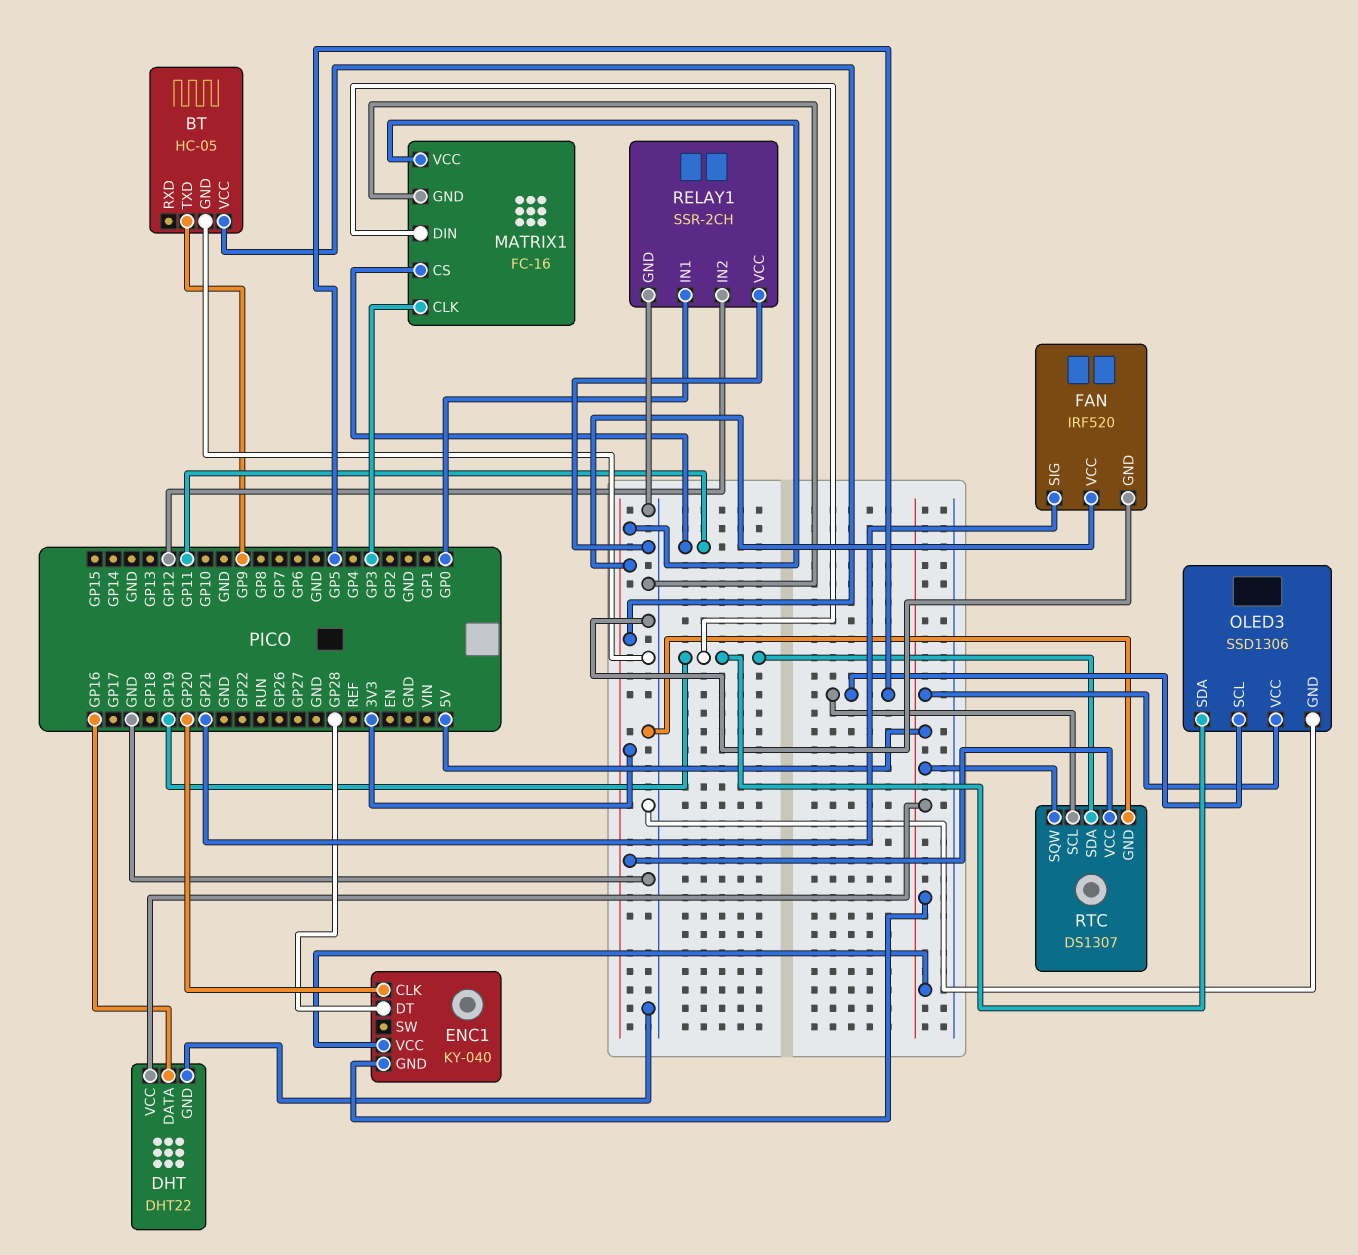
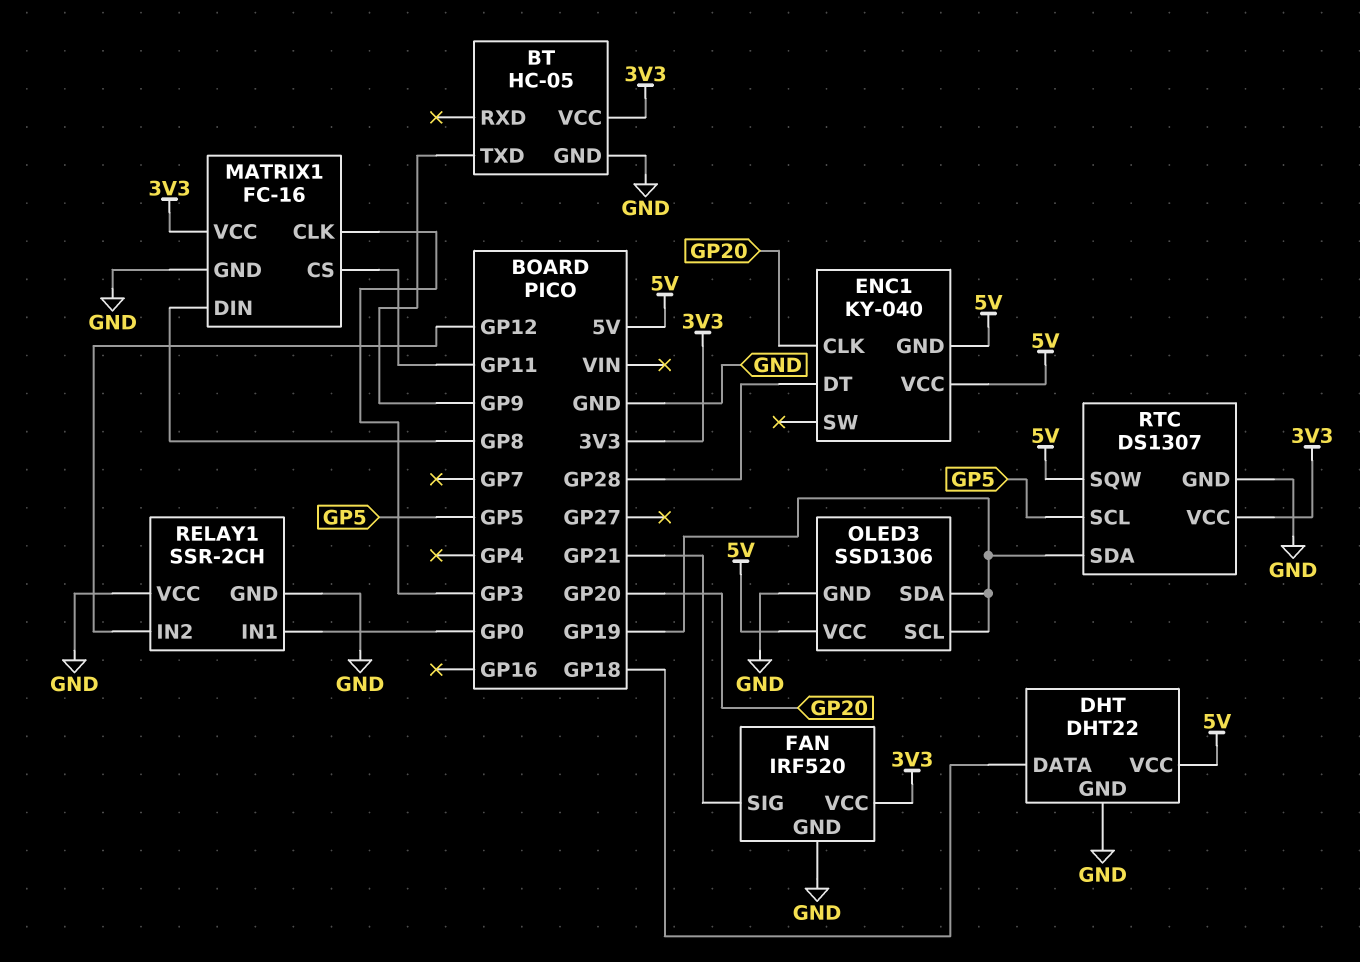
DHT pin DATA: GP16 -> GP18
MATRIX1 pin DIN: GP19 -> GP8
OLED3 pin SCL: GP5 -> GP19

